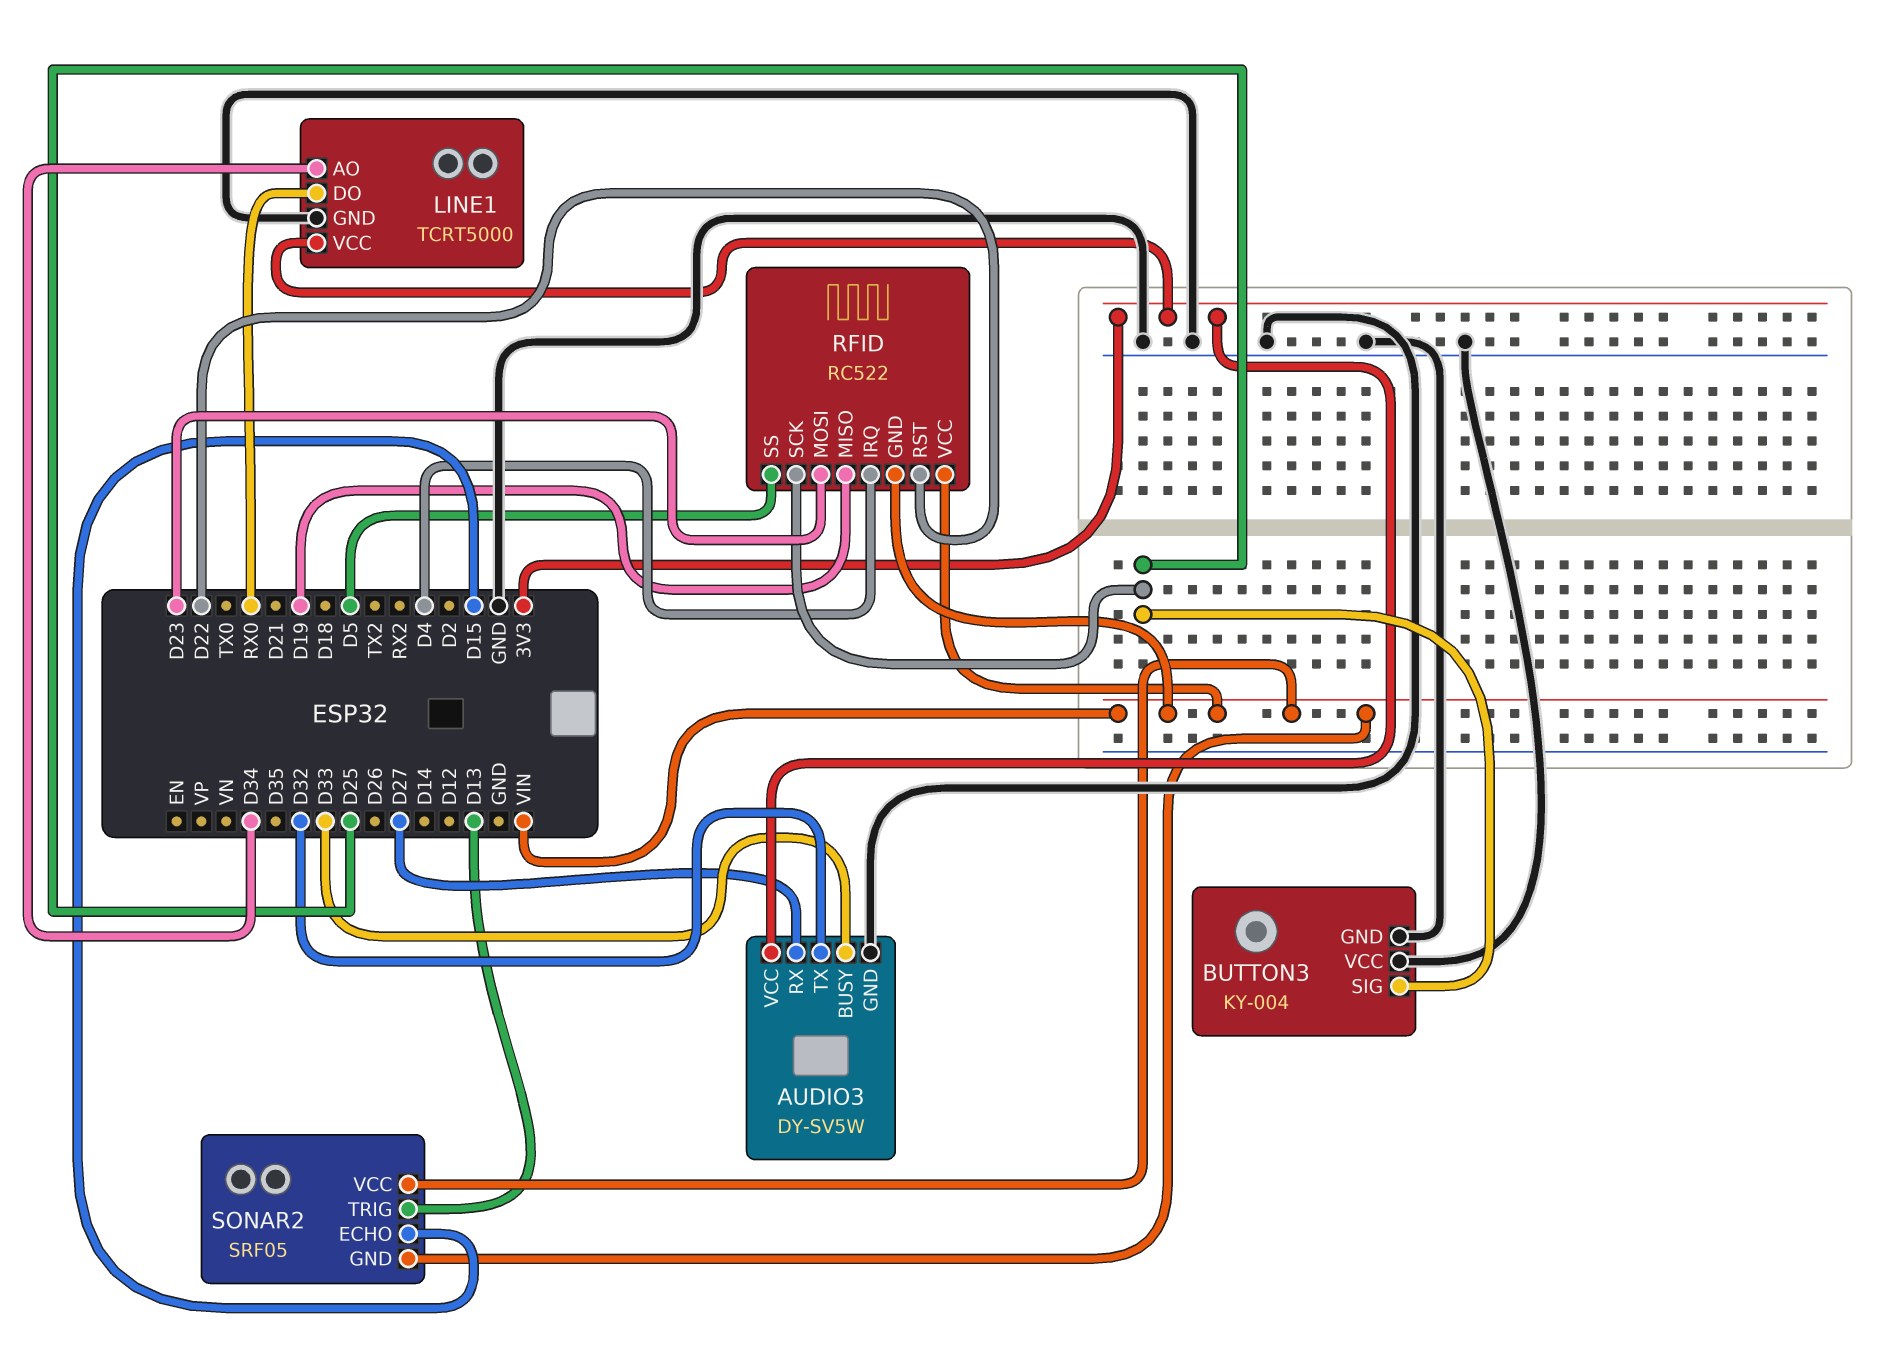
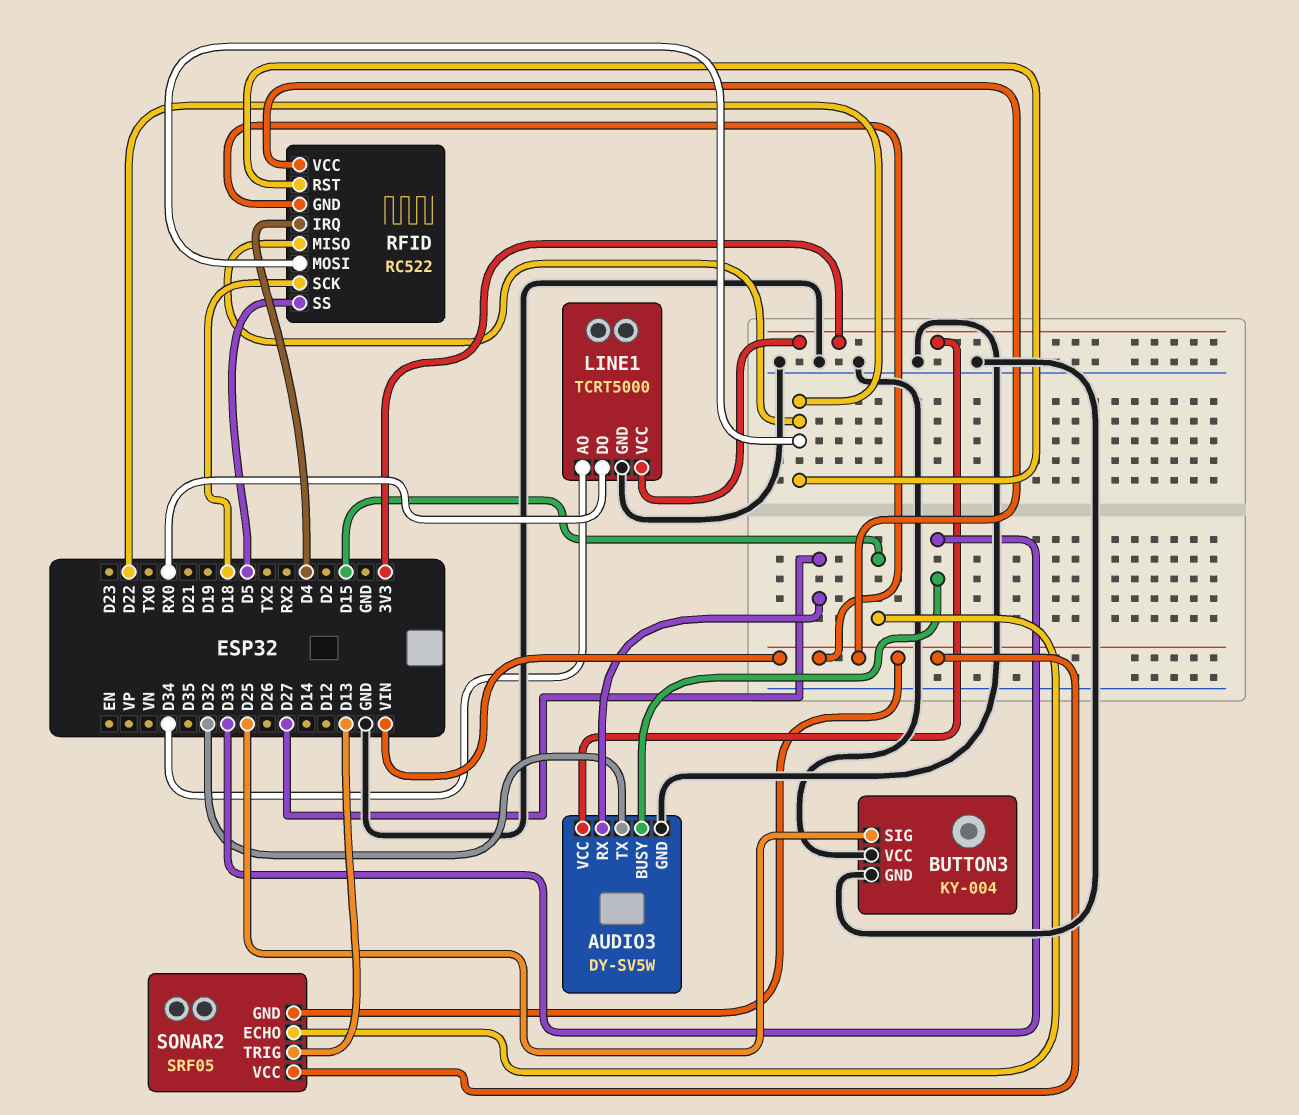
RFID pin MISO: D19 -> D22
RFID pin MOSI: D23 -> D22
RFID pin SCK: D25 -> D18

